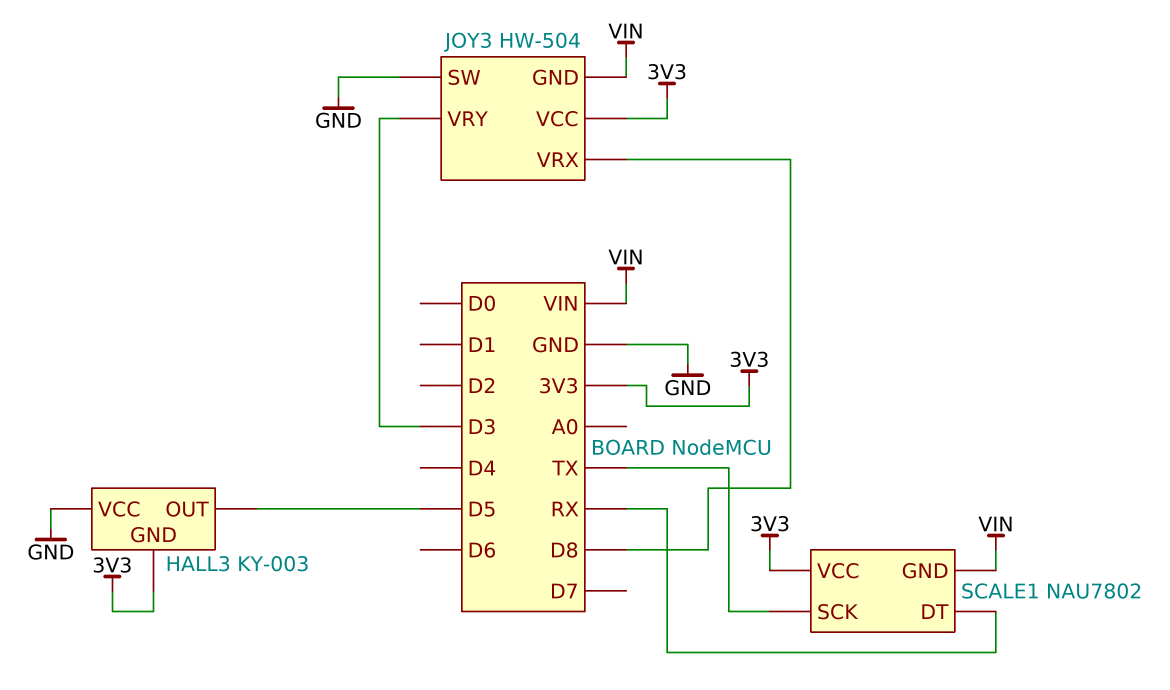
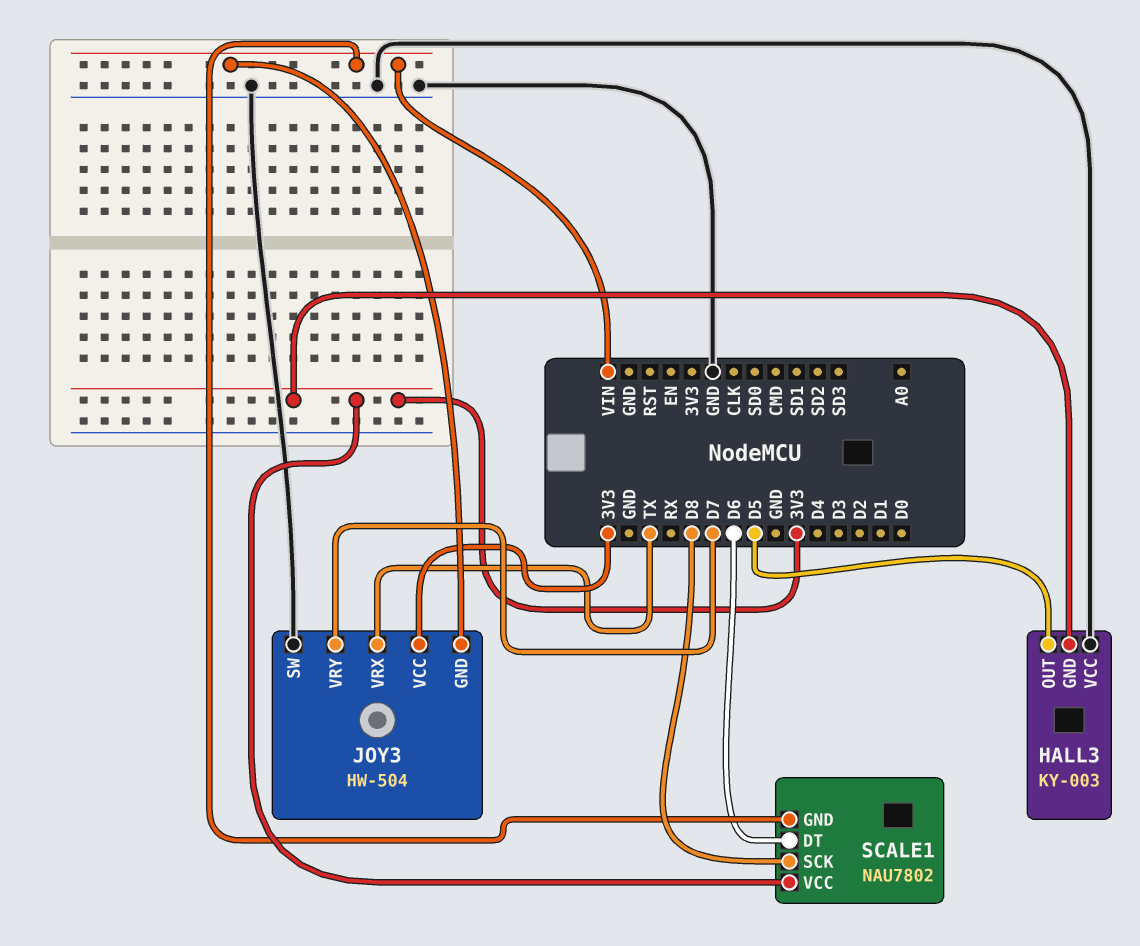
JOY3 pin VRX: D8 -> TX
JOY3 pin VRY: D3 -> D7
SCALE1 pin DT: RX -> D6
SCALE1 pin SCK: TX -> D8

